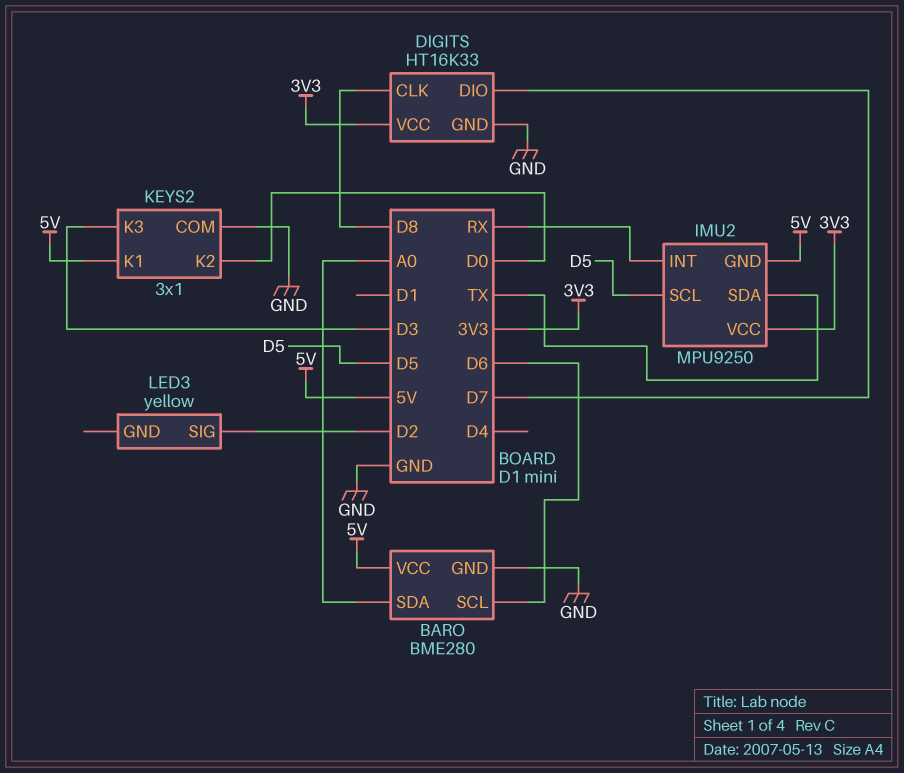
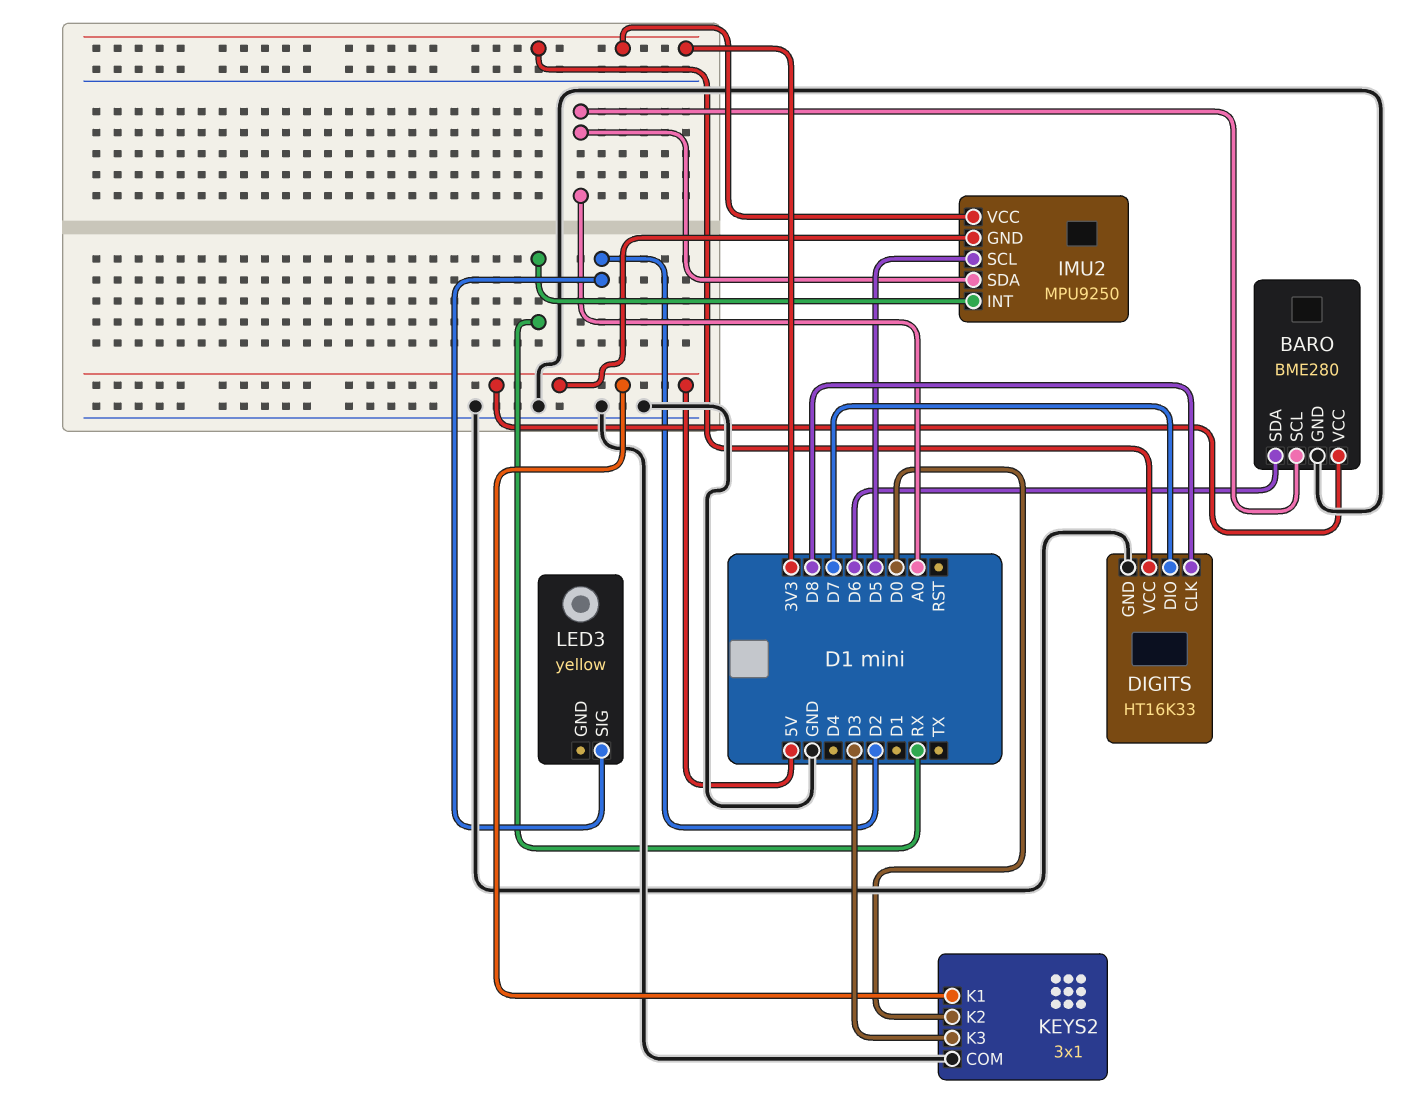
BARO pin SCL: D6 -> A0
BARO pin SDA: A0 -> D6
IMU2 pin SDA: TX -> A0

